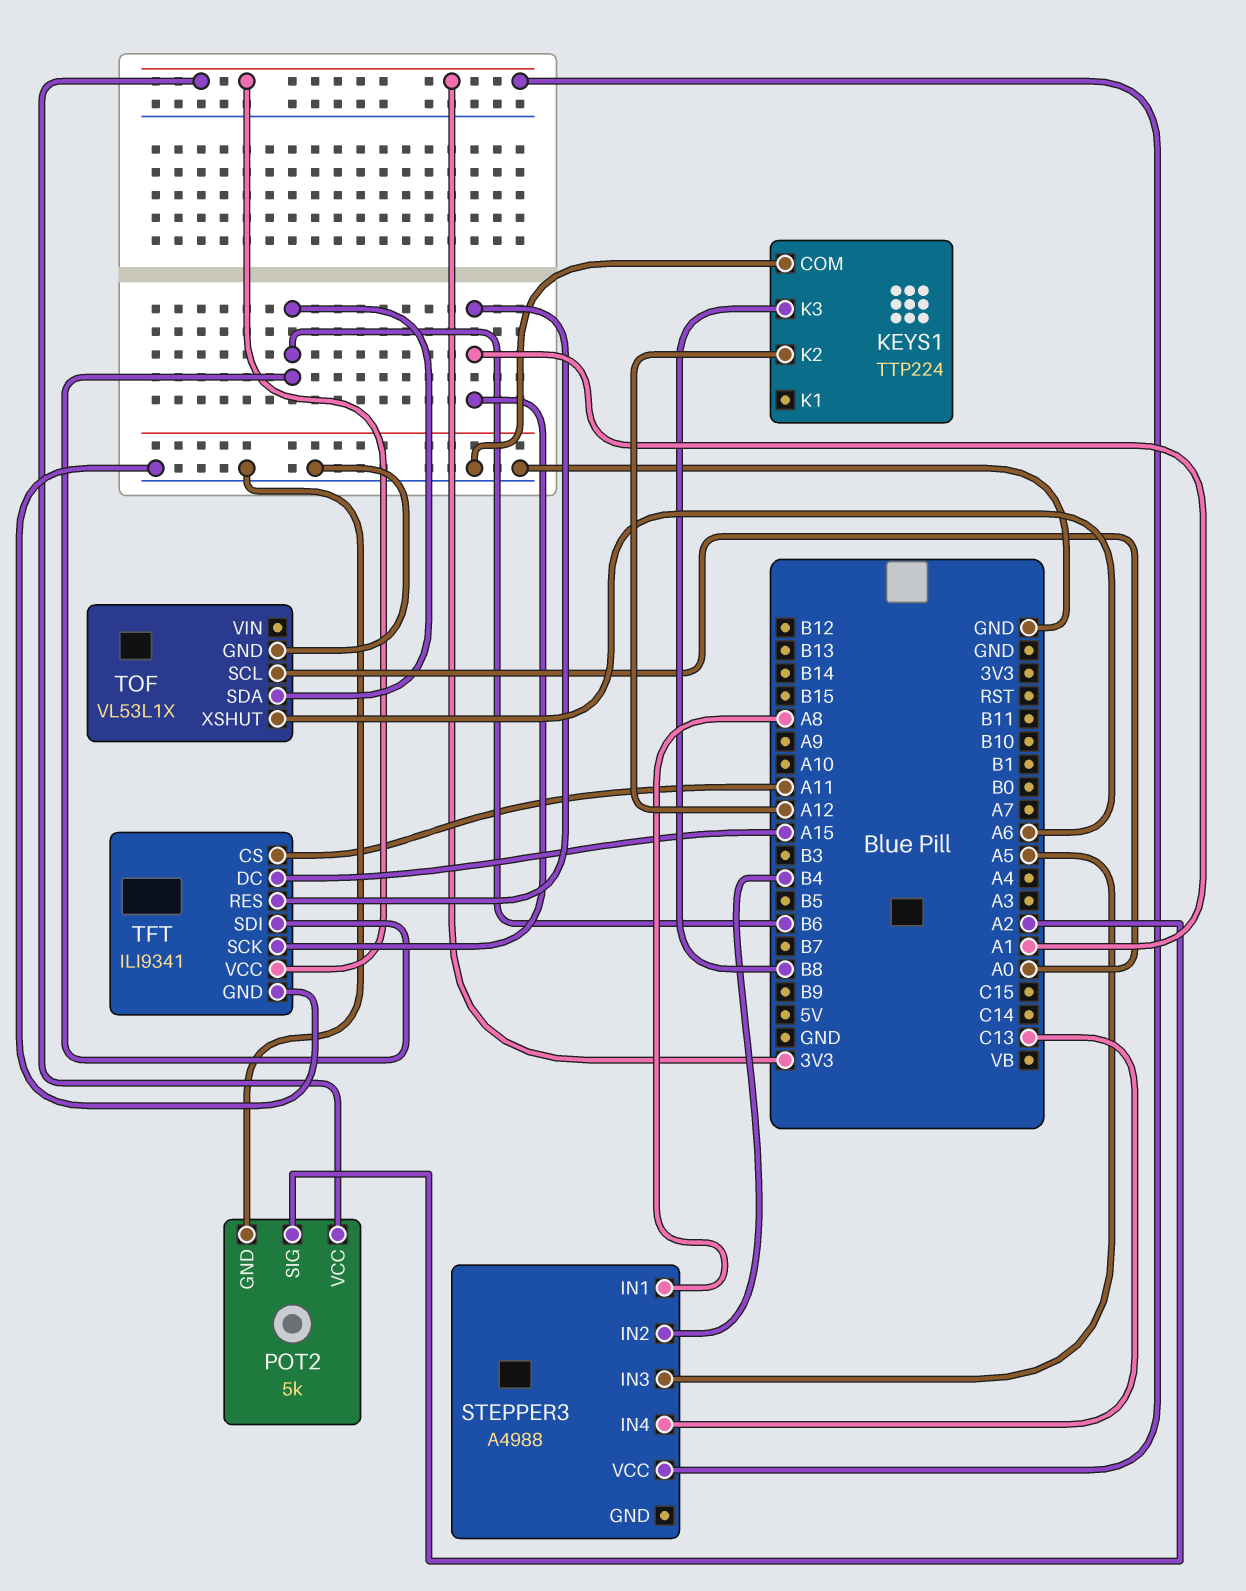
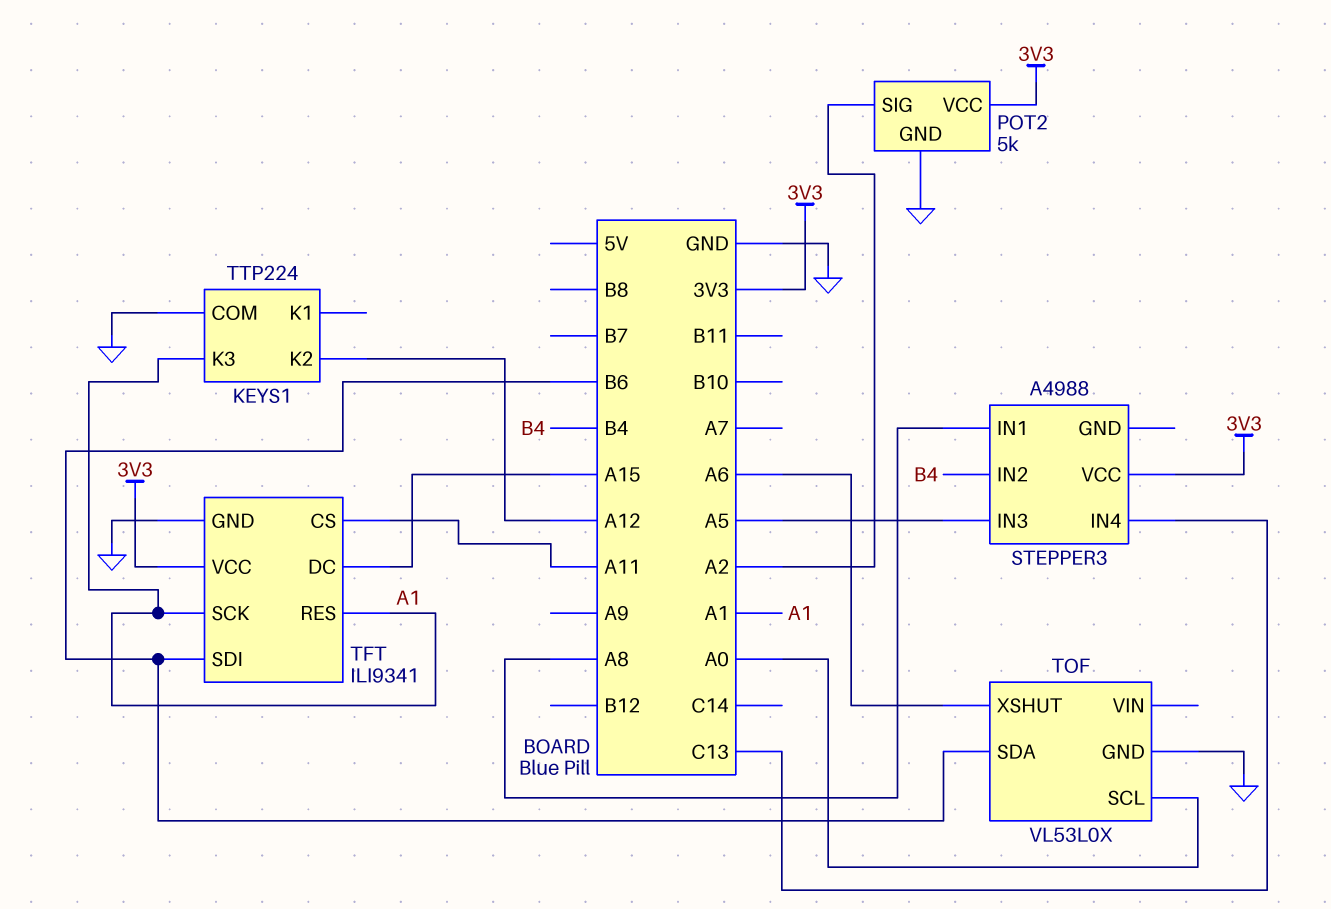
KEYS1 pin K3: B8 -> A1
TOF: VL53L1X -> VL53L0X

